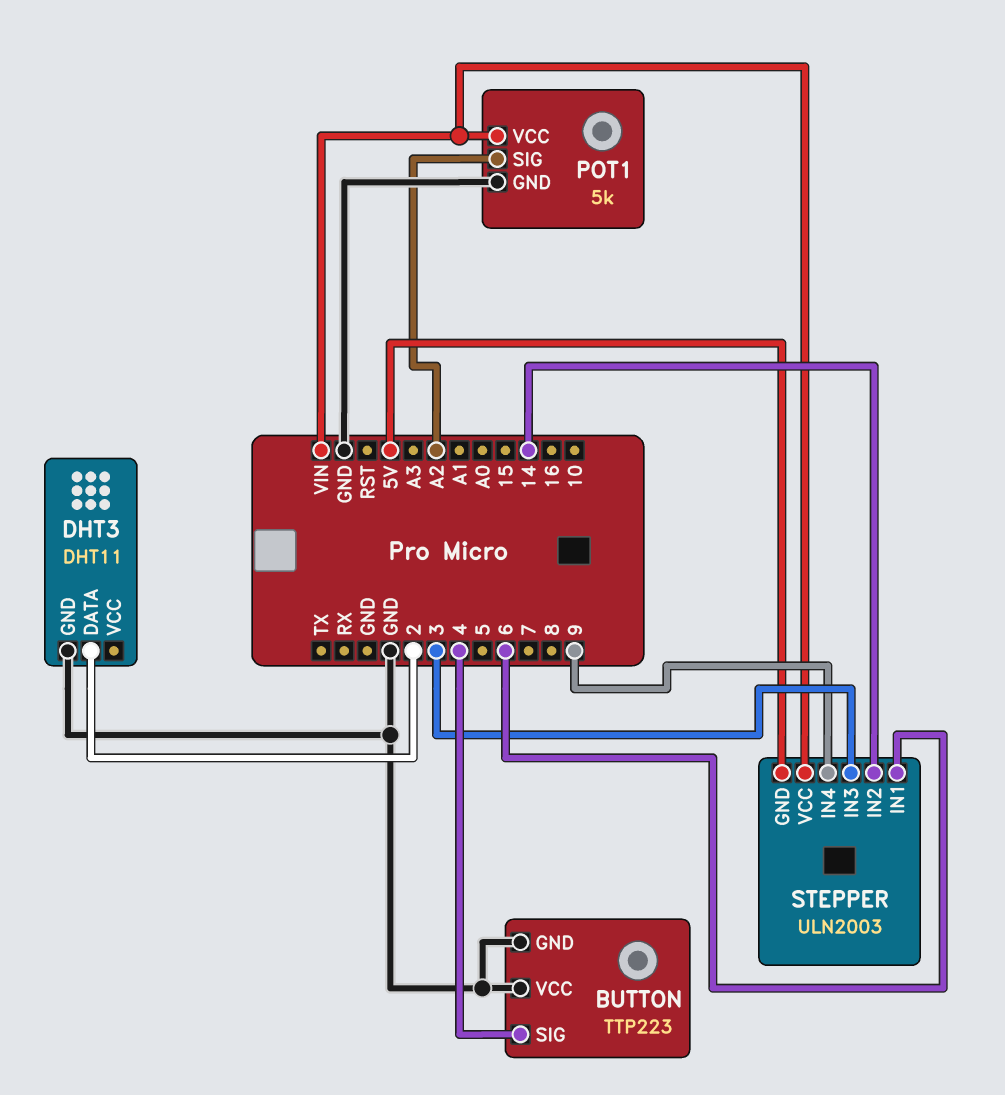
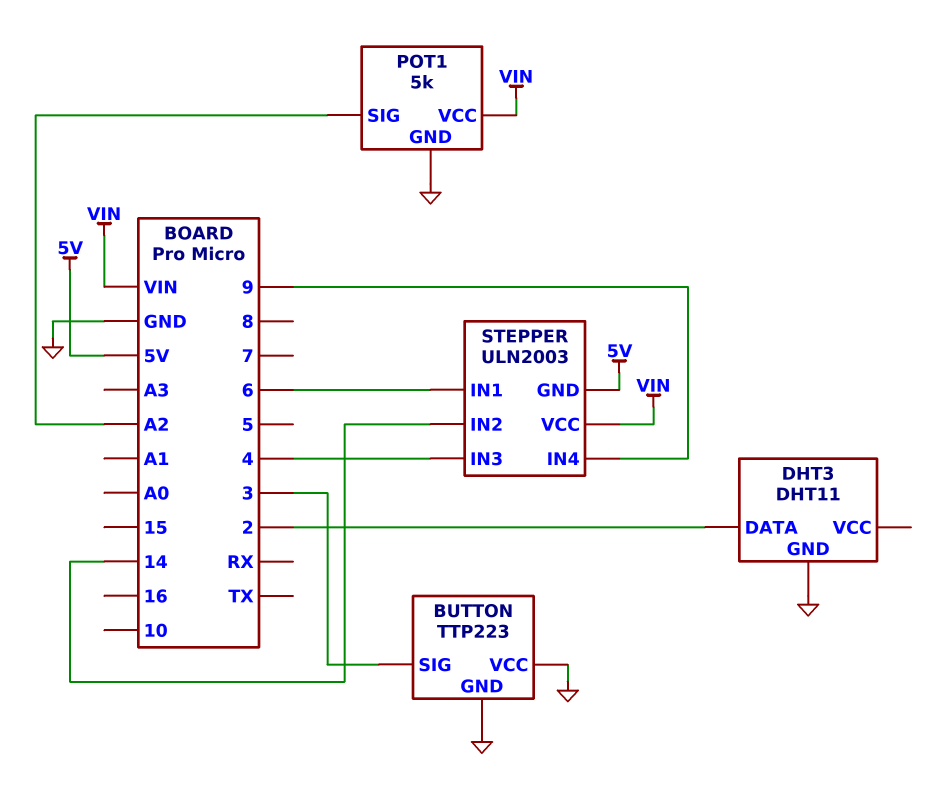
BUTTON pin SIG: 4 -> 3
STEPPER pin IN3: 3 -> 4

